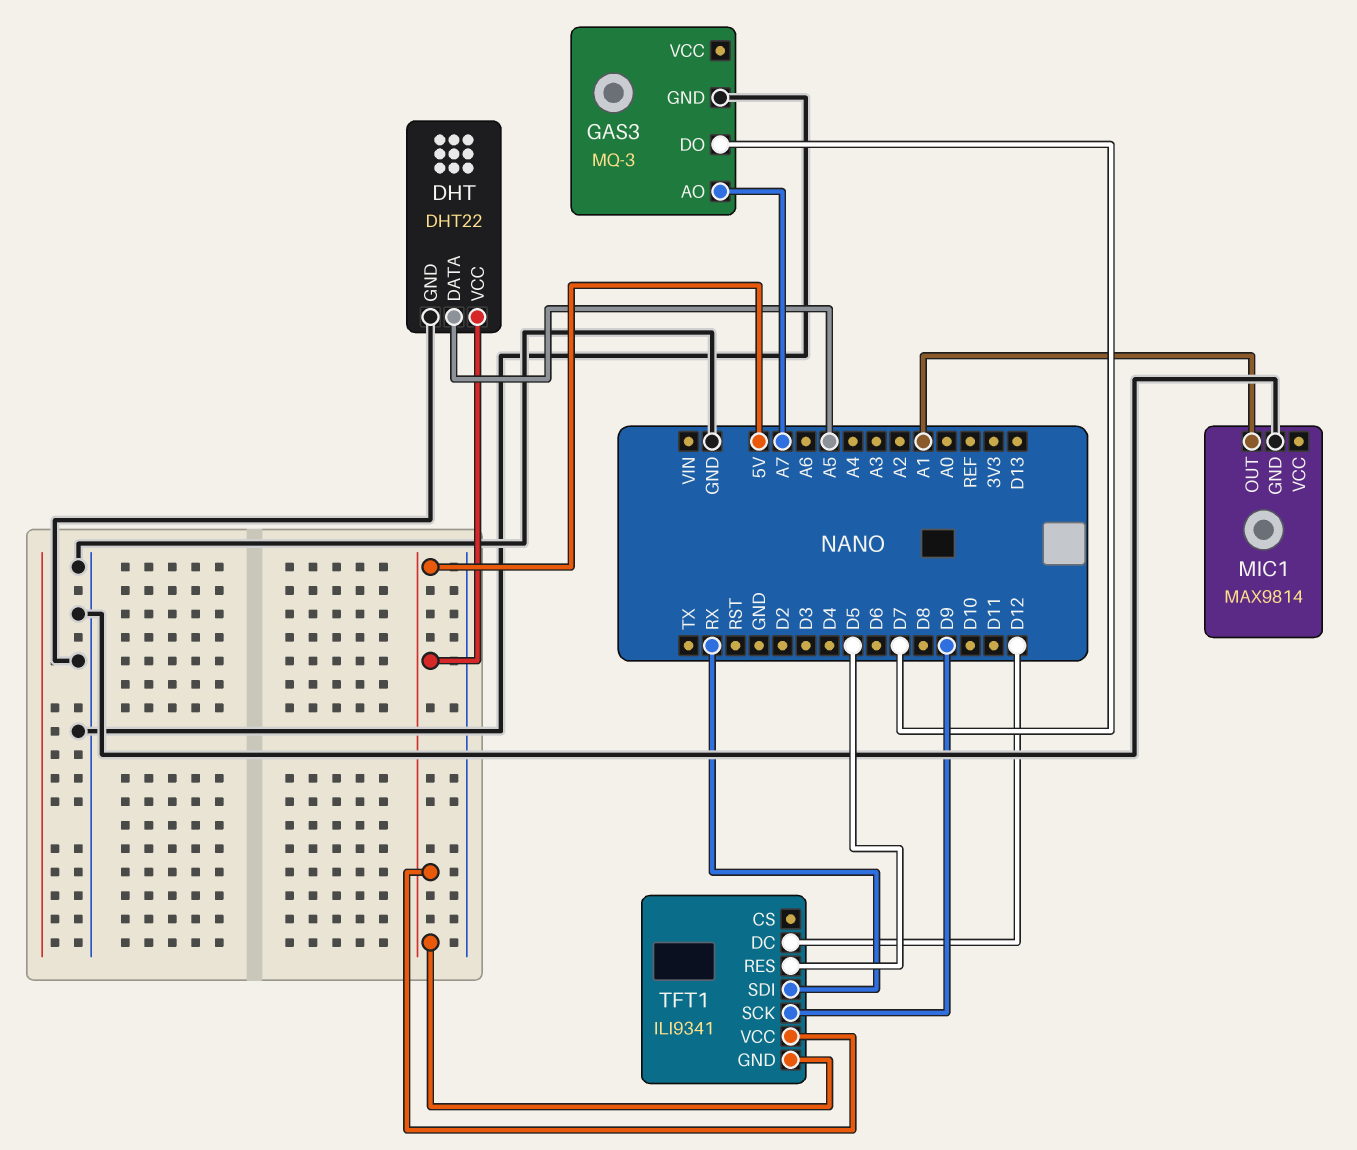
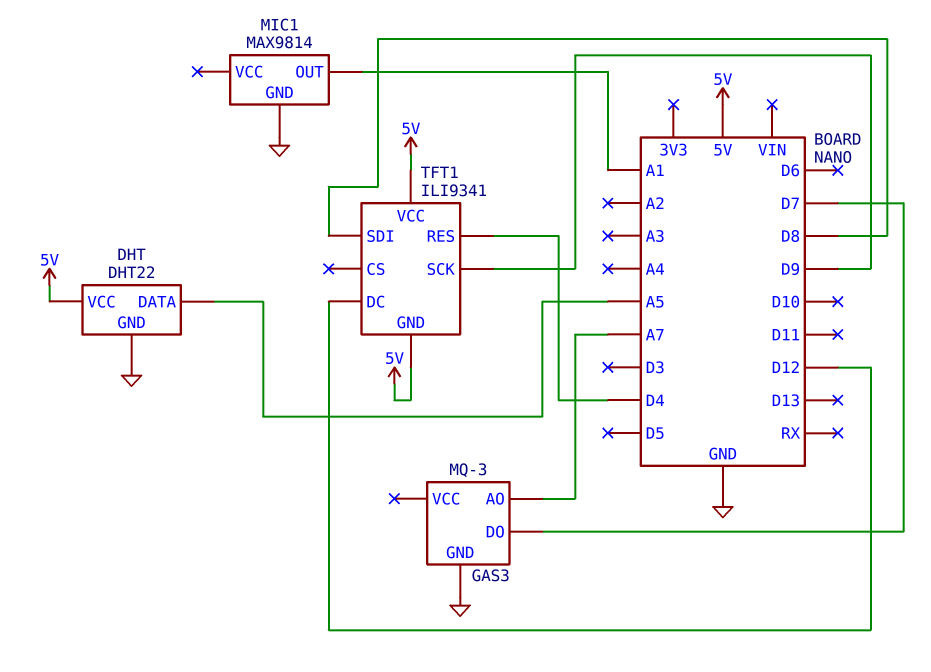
TFT1 pin RES: D5 -> D4
TFT1 pin SDI: RX -> D8

